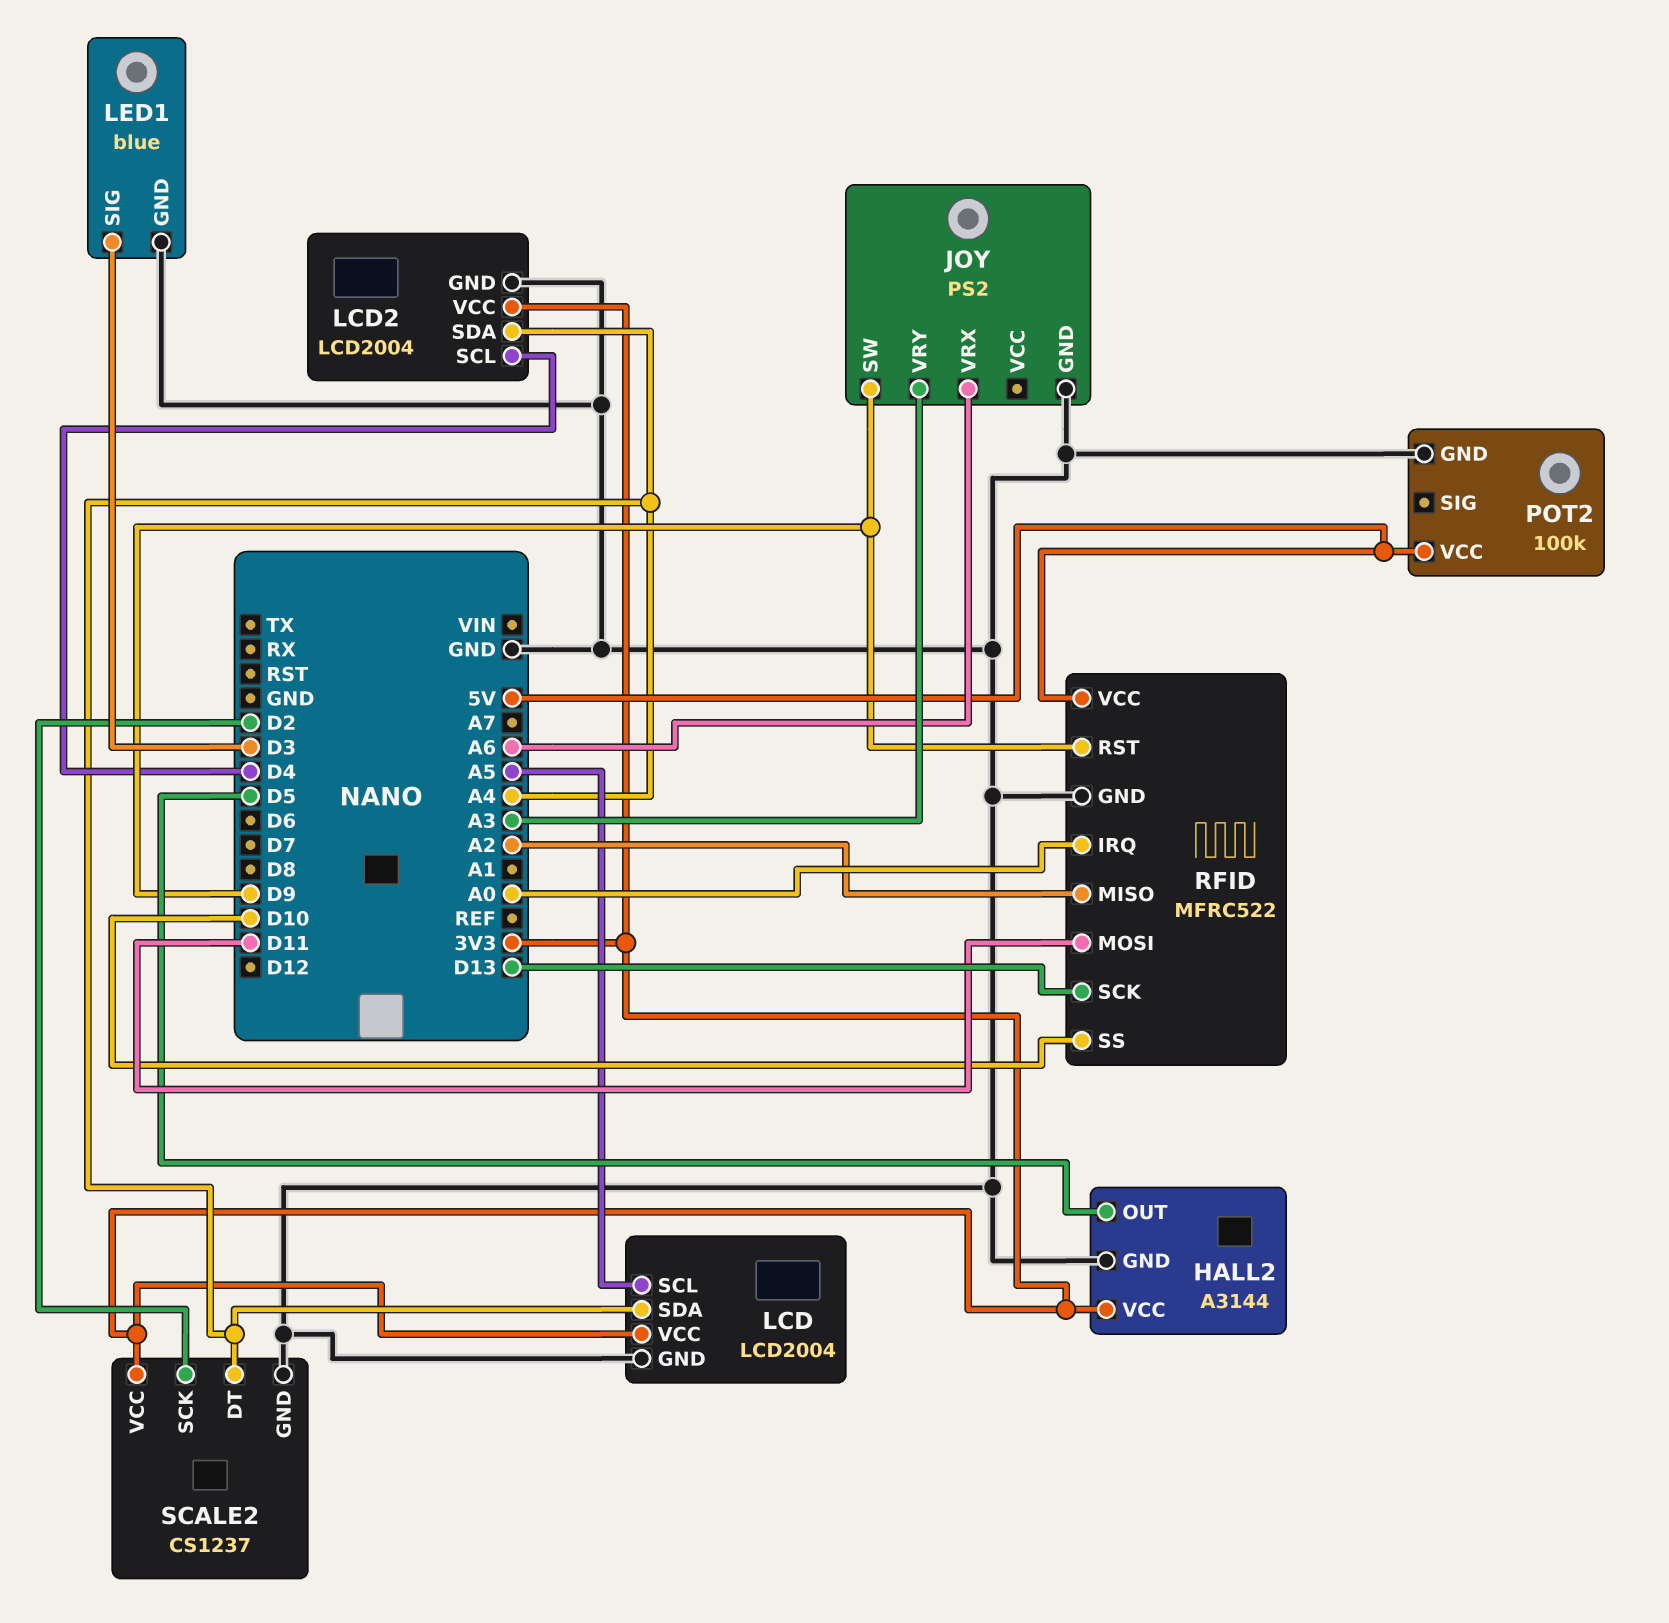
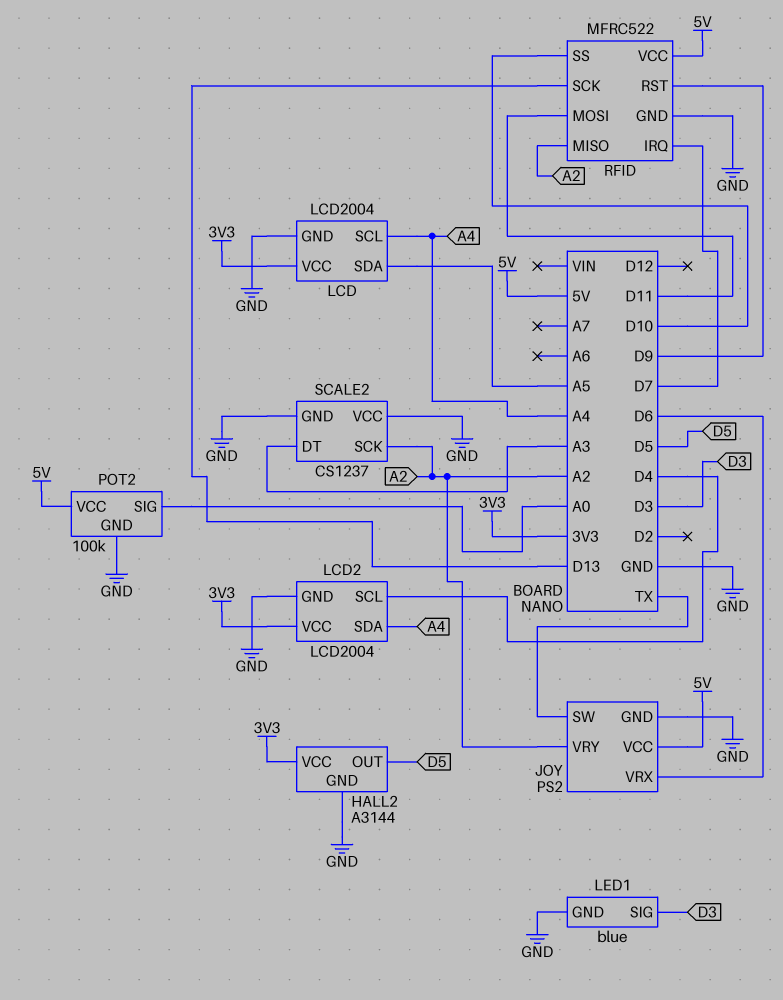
JOY pin SW: D9 -> TX
JOY pin VCC: none -> 5V
JOY pin VRX: A6 -> D6
JOY pin VRY: A3 -> A2
LCD pin SCL: A5 -> A4
LCD pin SDA: A4 -> A5
POT2 pin SIG: none -> A0
RFID pin IRQ: A0 -> D7
SCALE2 pin DT: A4 -> A3
SCALE2 pin SCK: D2 -> A2
SCALE2 pin VCC: 3V3 -> GND

